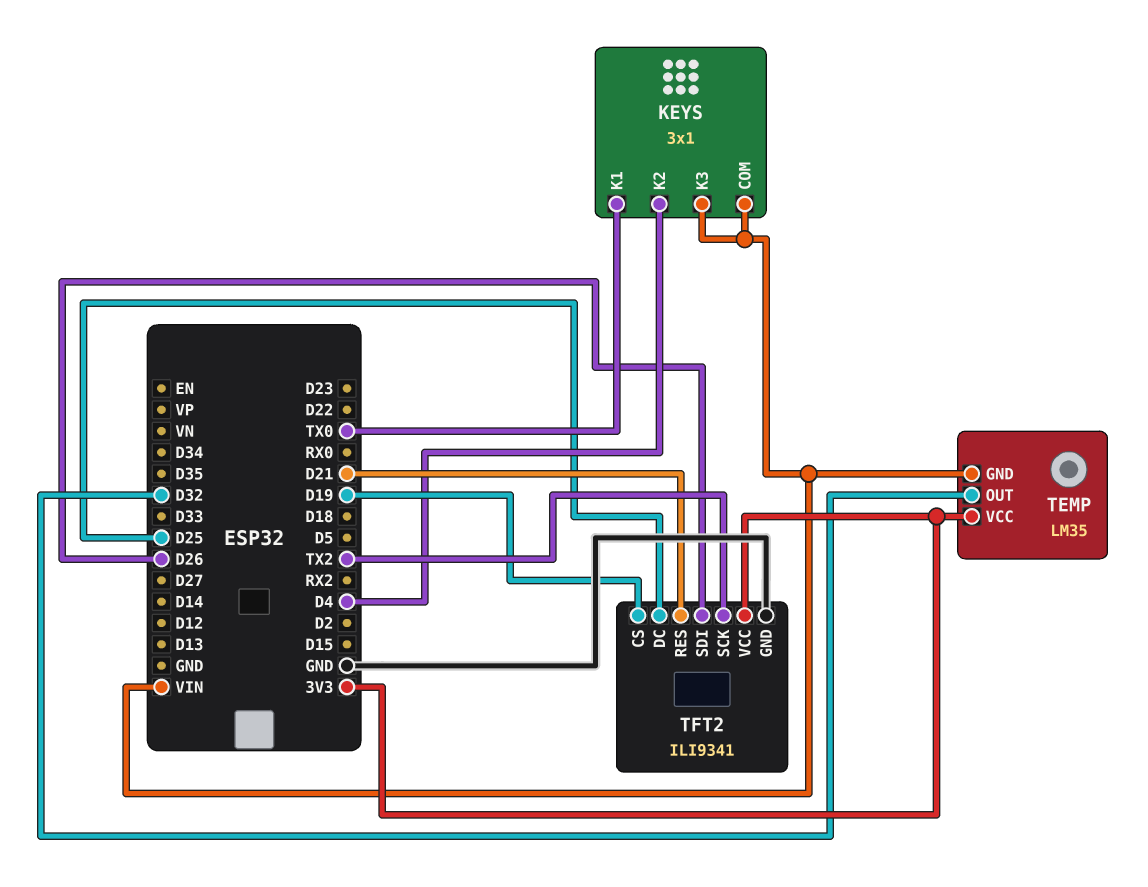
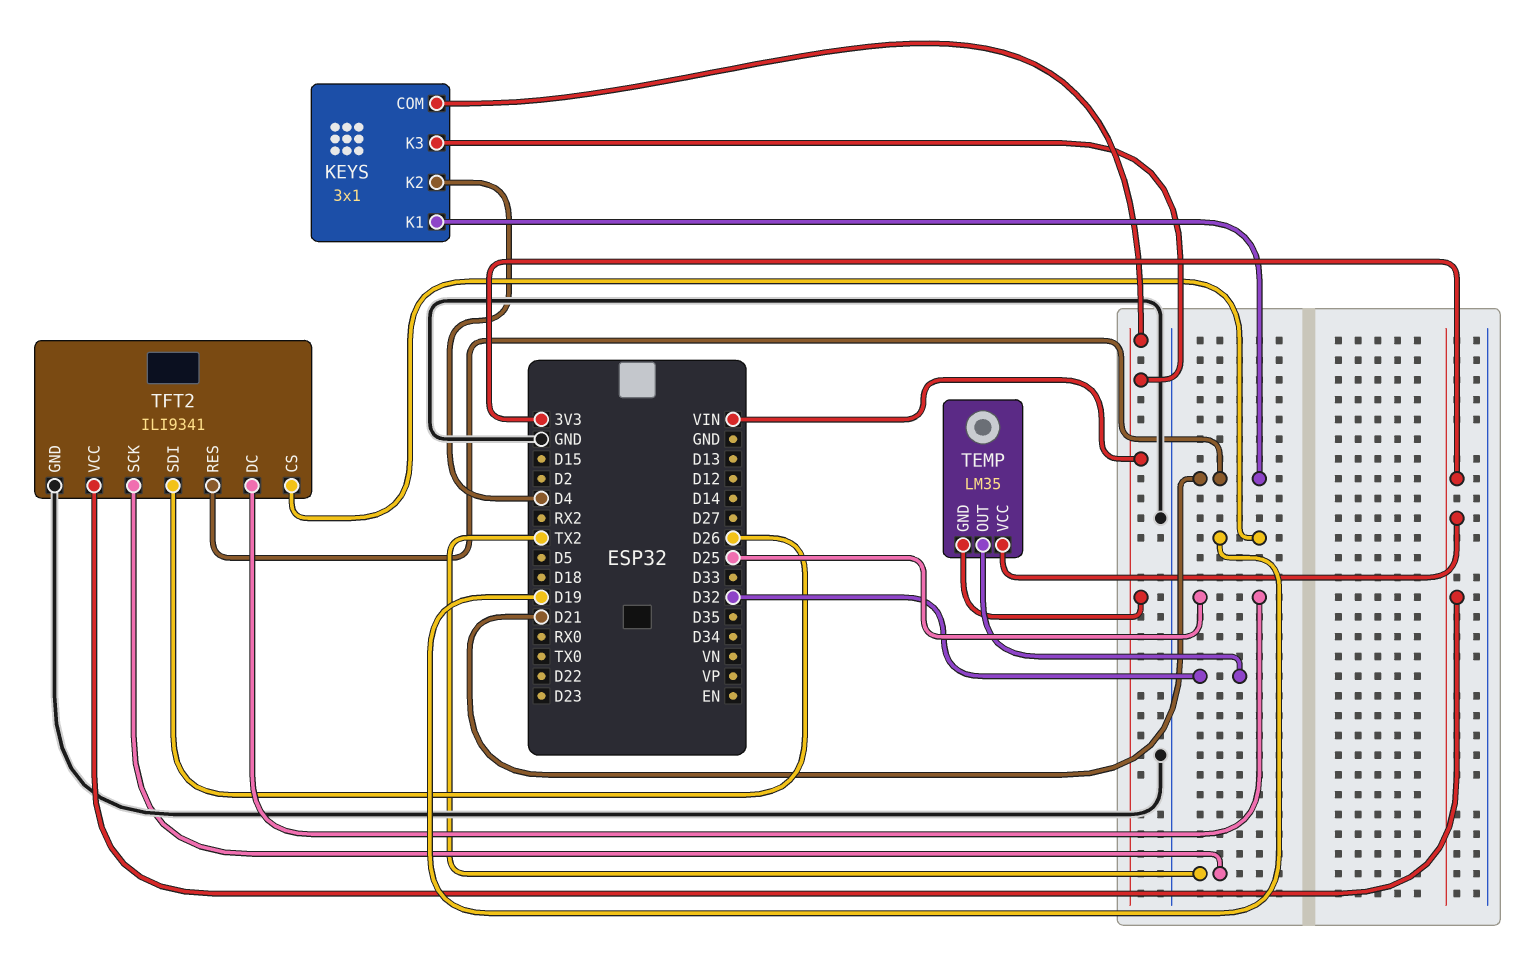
KEYS pin K1: TX0 -> D21

